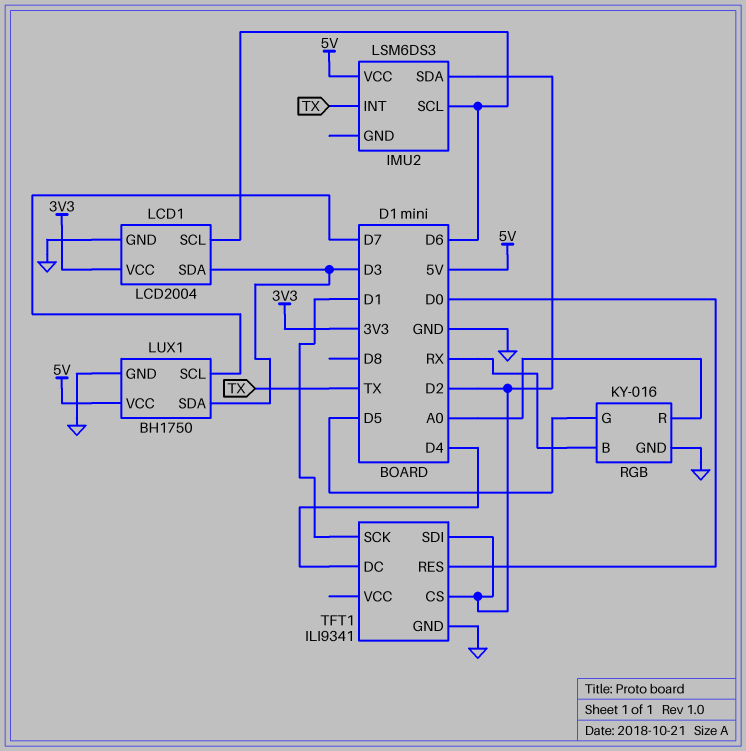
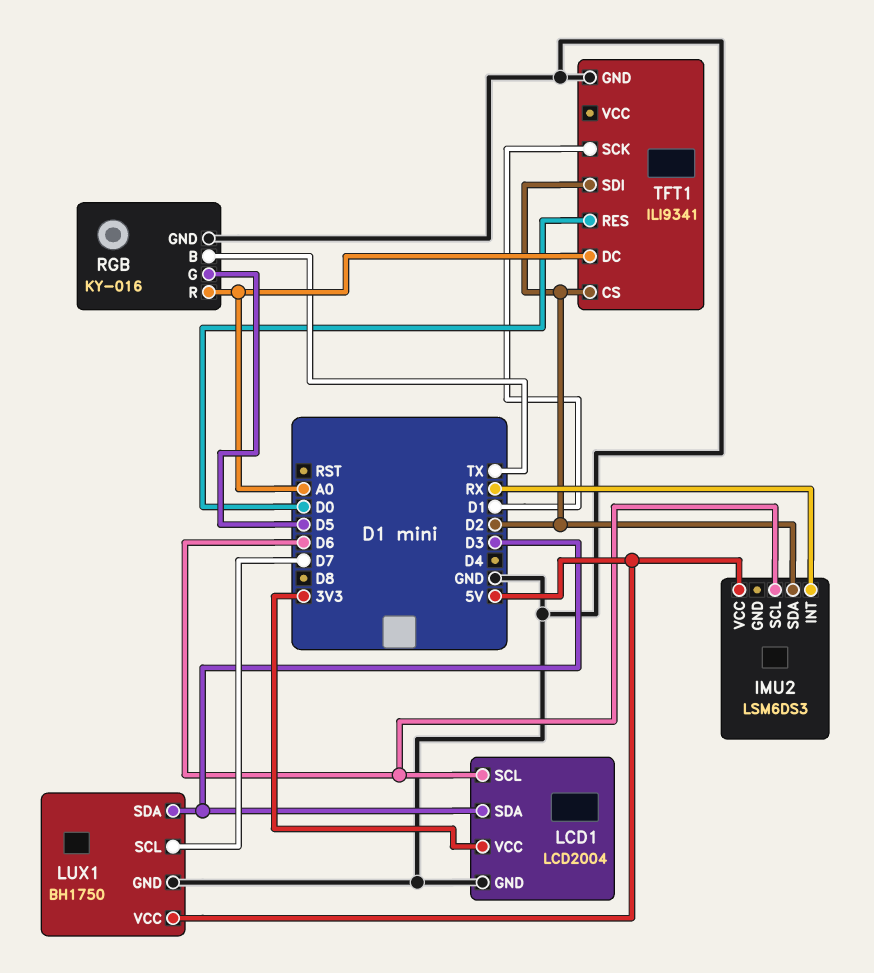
IMU2 pin INT: TX -> RX
RGB pin B: RX -> TX
TFT1 pin DC: D4 -> A0

